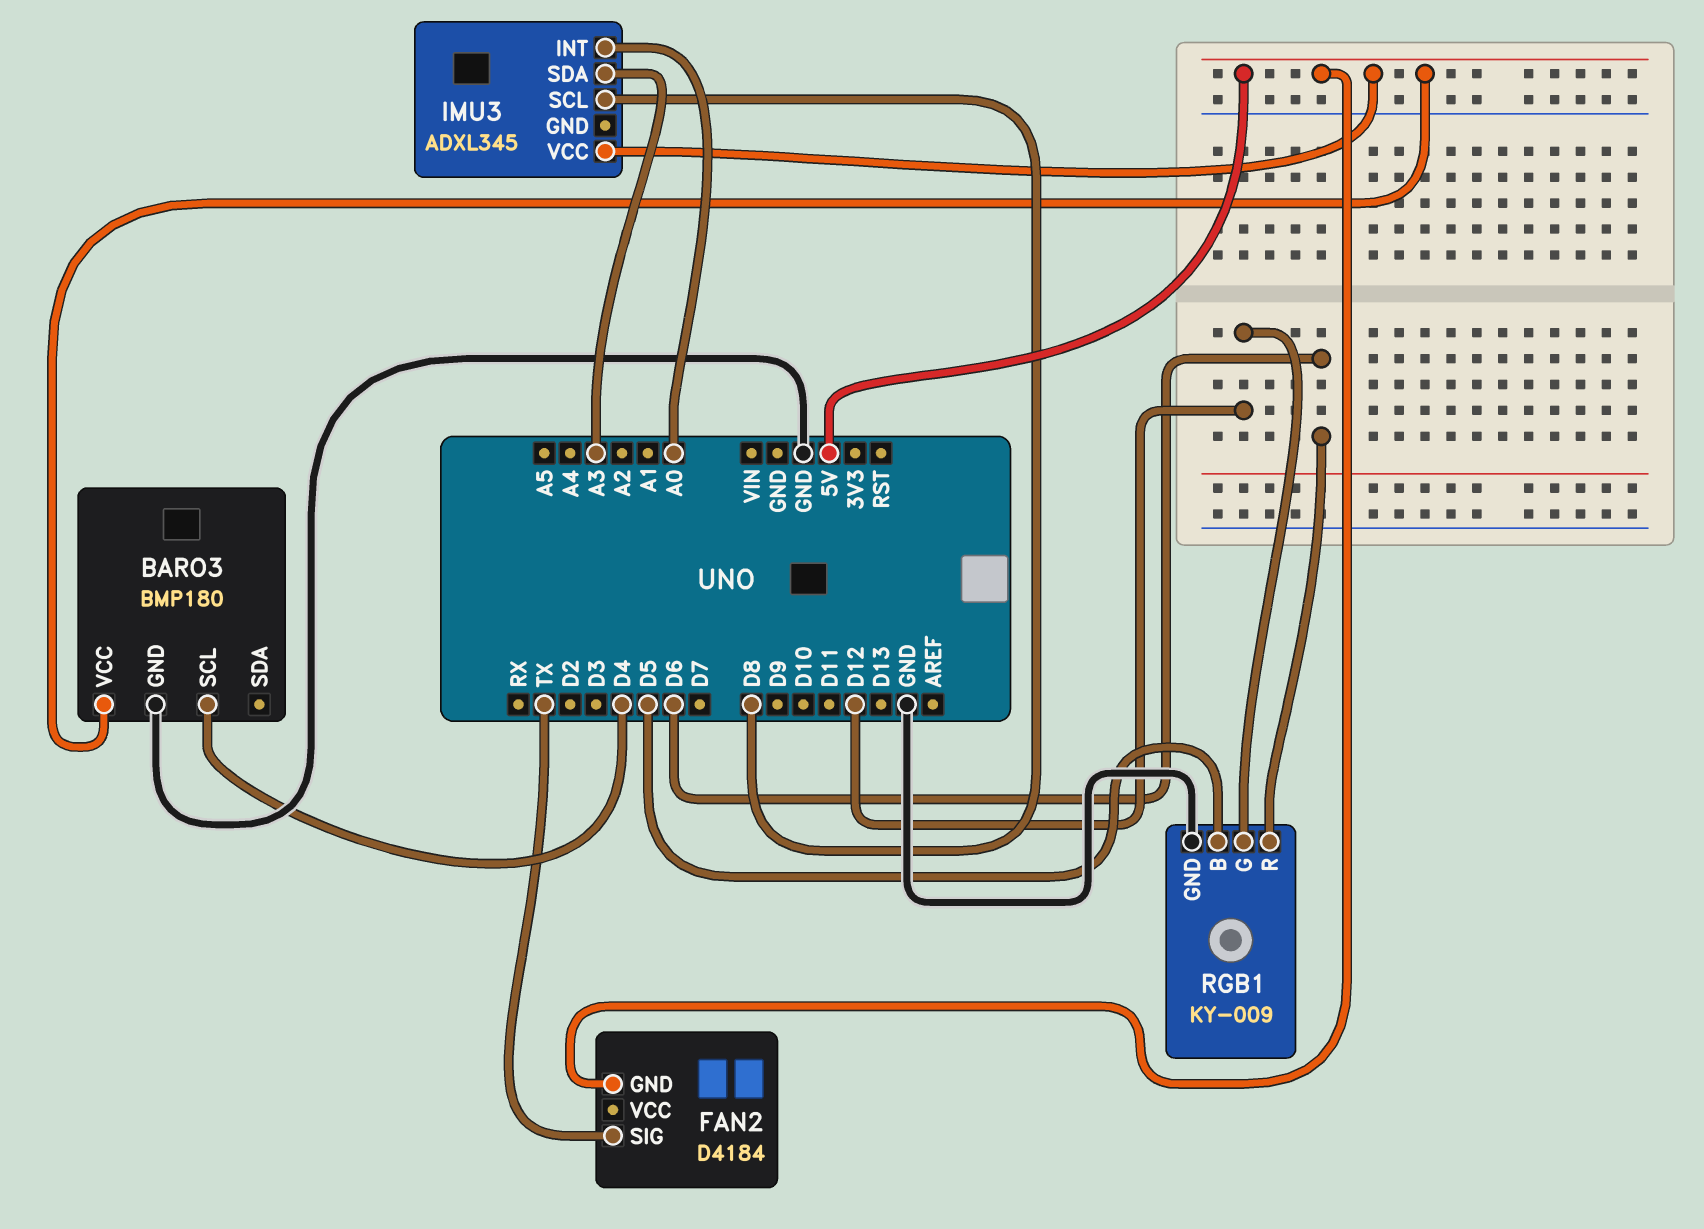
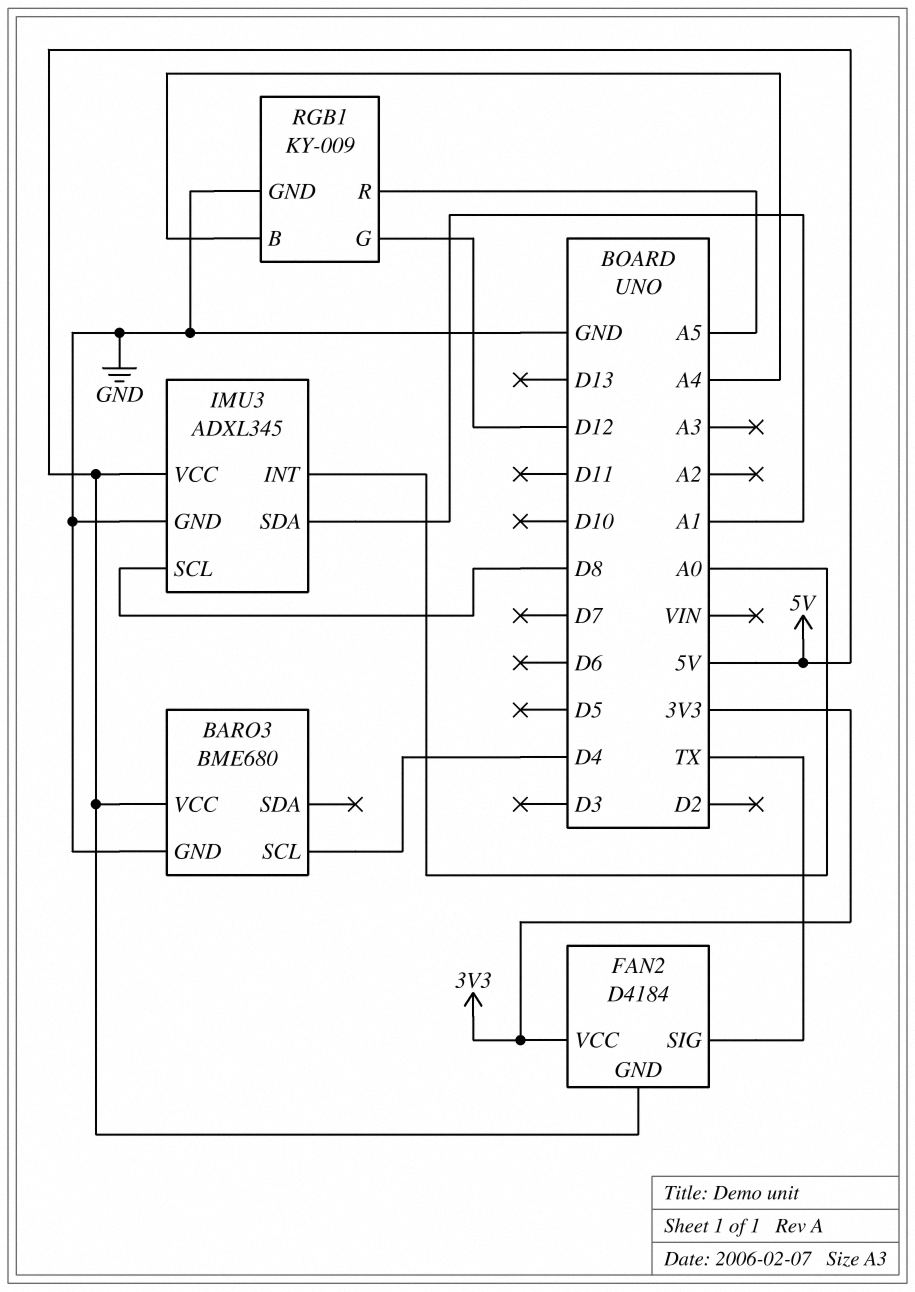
BARO3: BMP180 -> BME680
FAN2 pin VCC: none -> 3V3
IMU3 pin GND: none -> GND
IMU3 pin SDA: A3 -> A1
RGB1 pin B: D5 -> A4
RGB1 pin R: D6 -> A5

